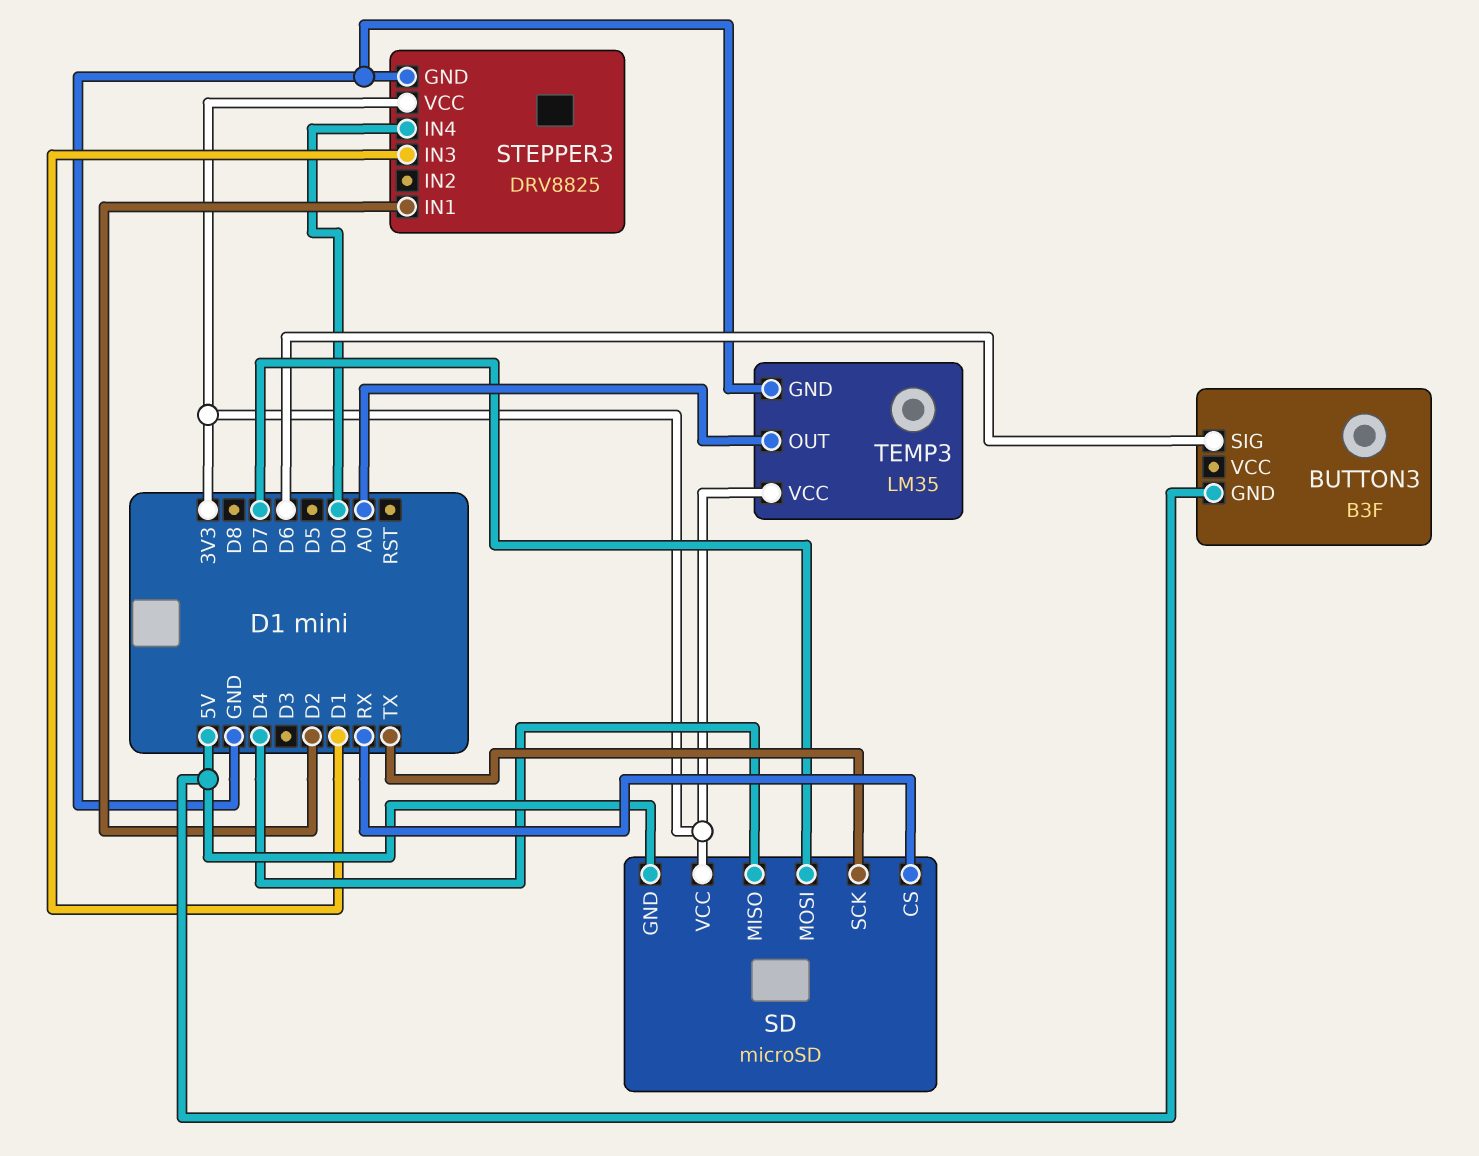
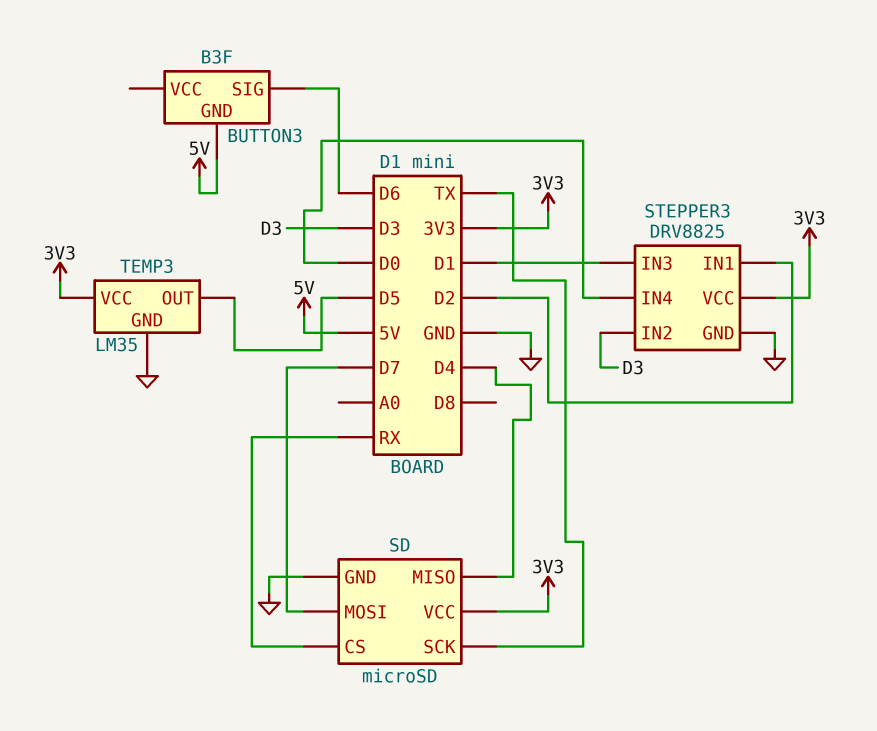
SD pin GND: 5V -> GND
STEPPER3 pin IN2: none -> D3
TEMP3 pin OUT: A0 -> D5

